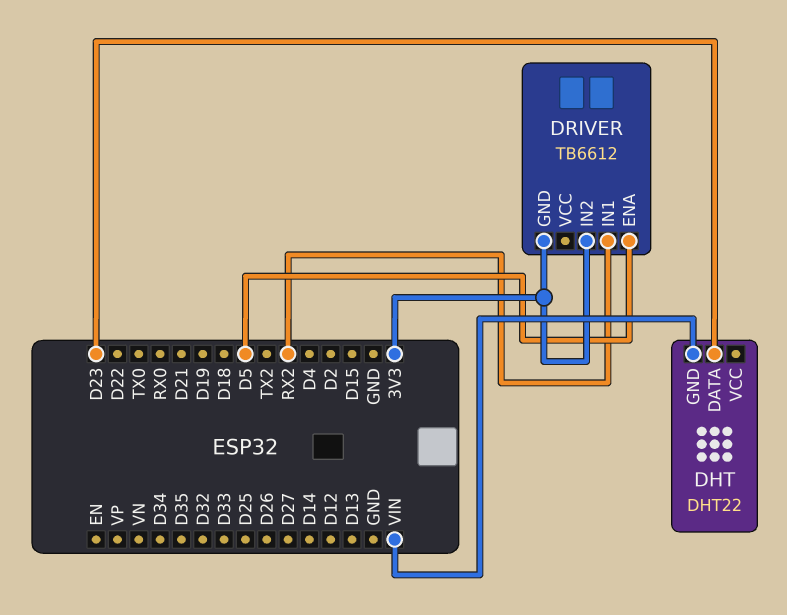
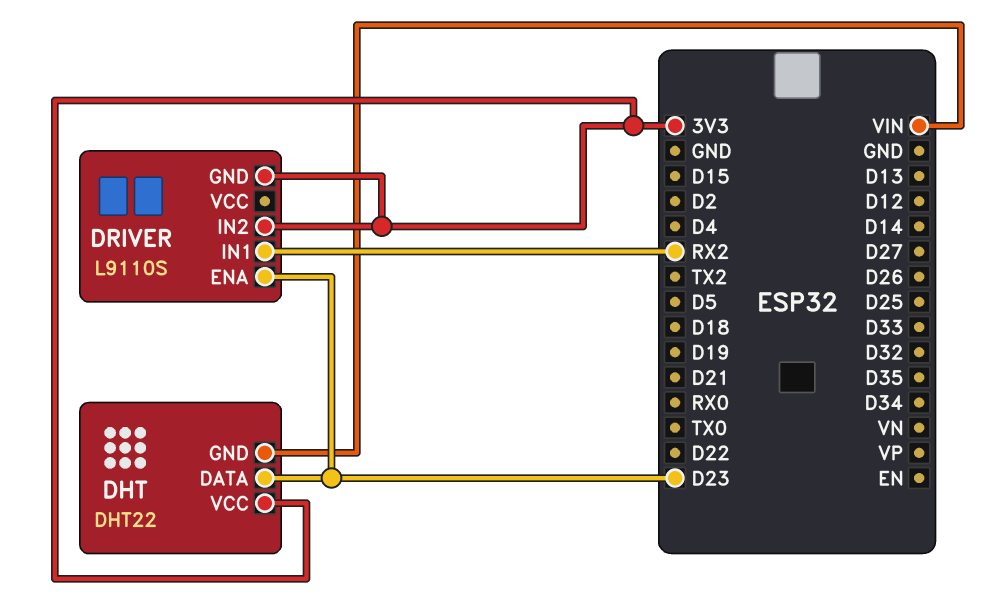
DHT pin VCC: none -> 3V3
DRIVER: TB6612 -> L9110S
DRIVER pin ENA: D5 -> D23

